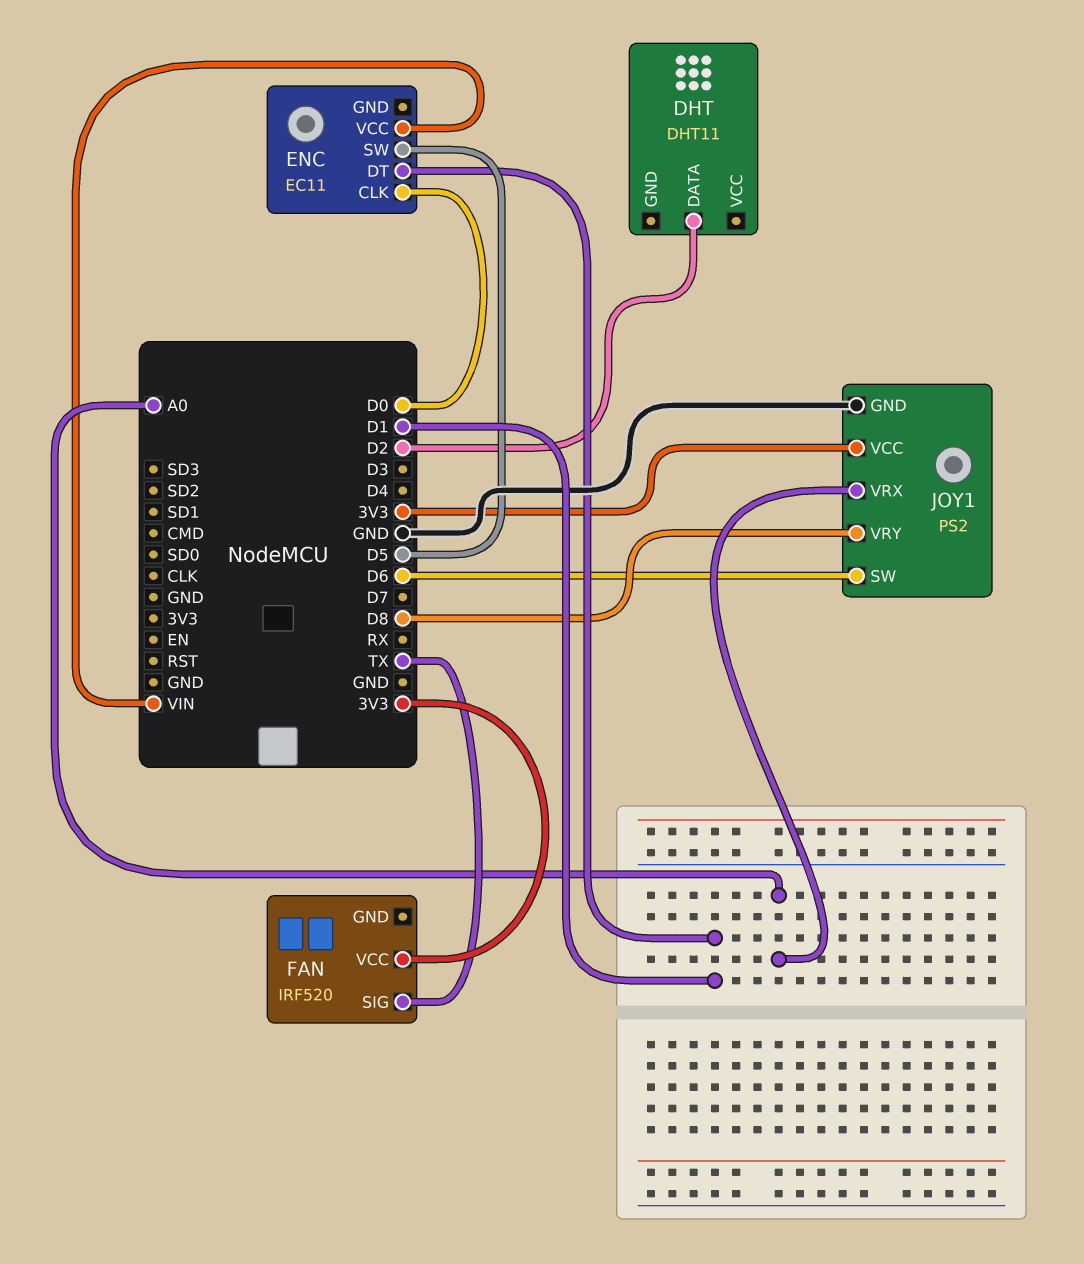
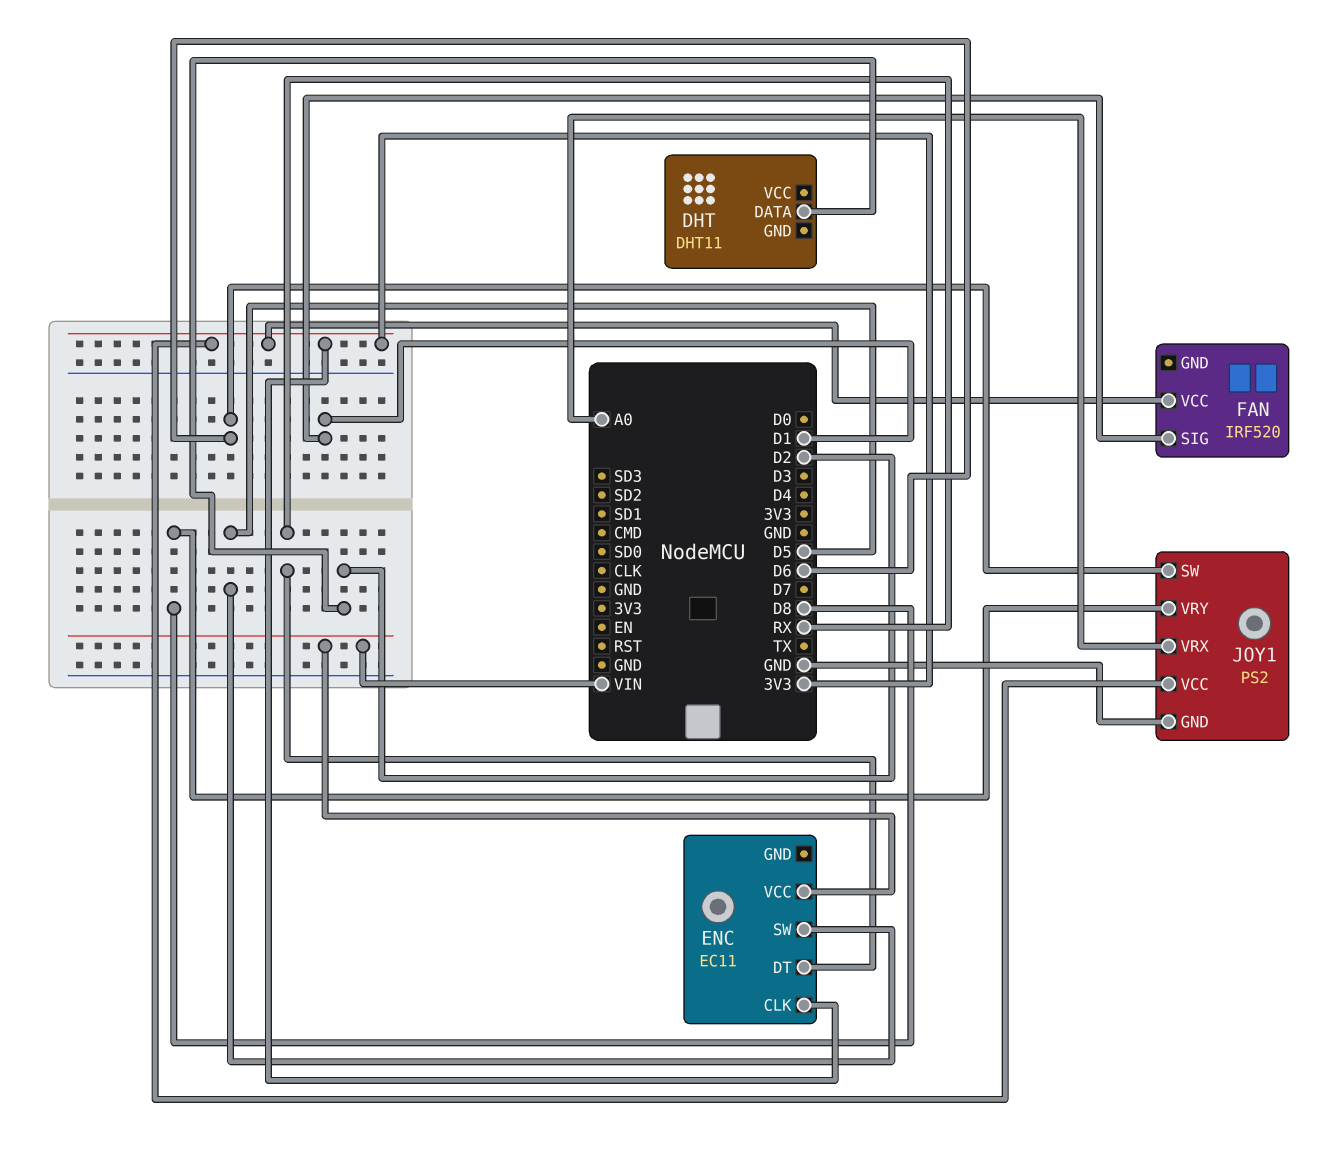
ENC pin CLK: D0 -> 3V3
ENC pin DT: D1 -> RX
FAN pin SIG: TX -> D1

